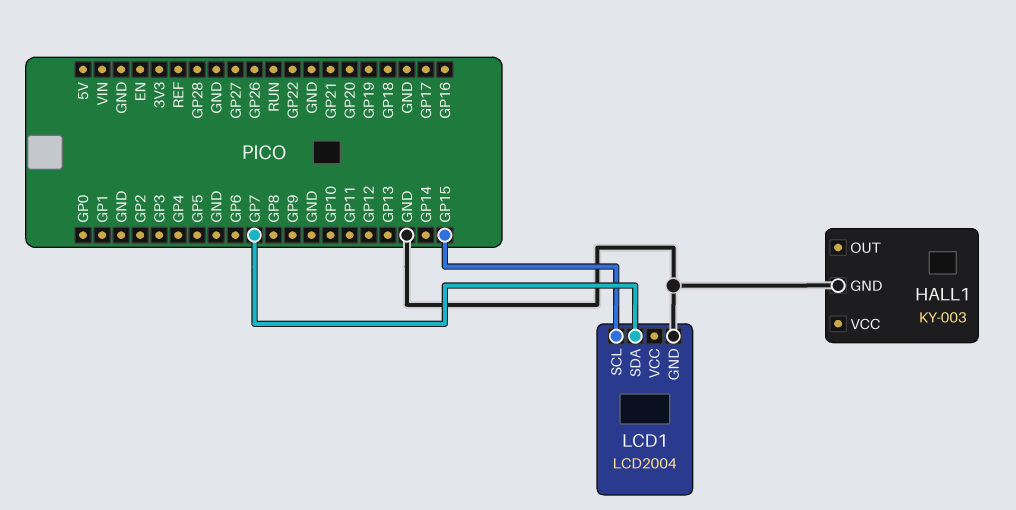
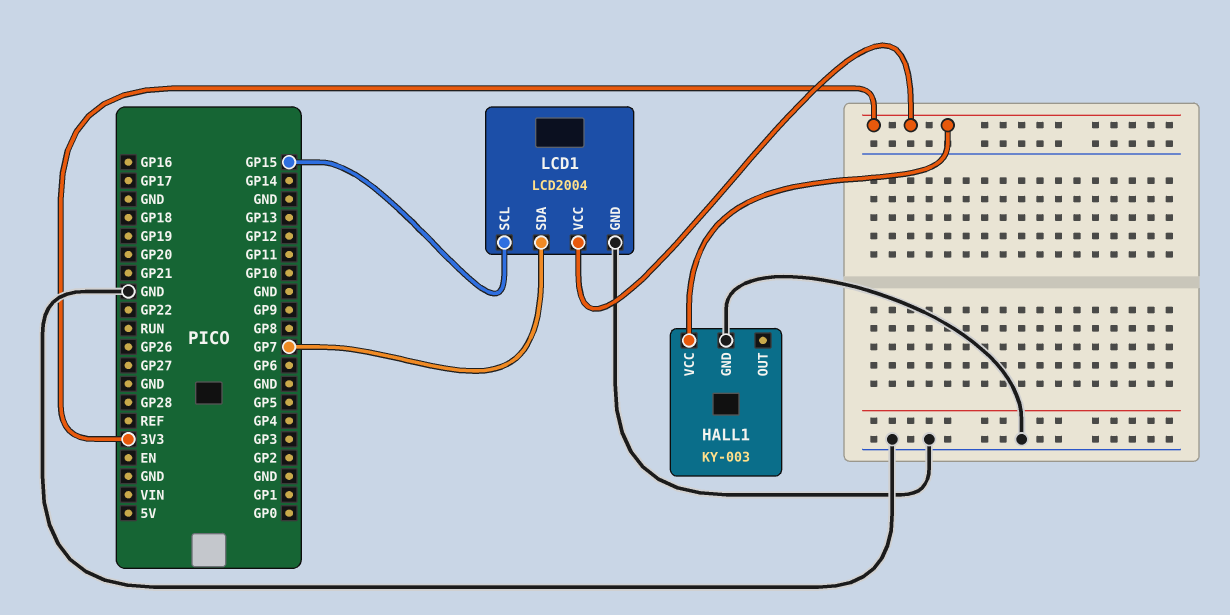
HALL1 pin VCC: none -> 3V3
LCD1 pin VCC: none -> 3V3

